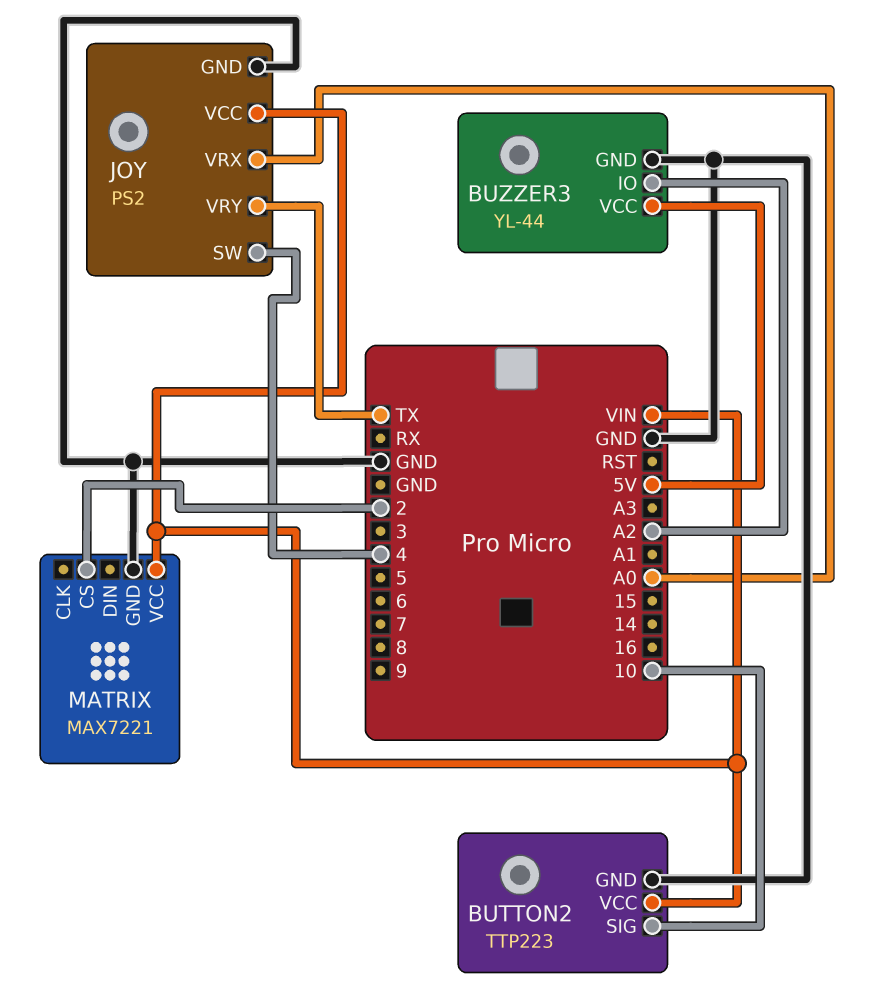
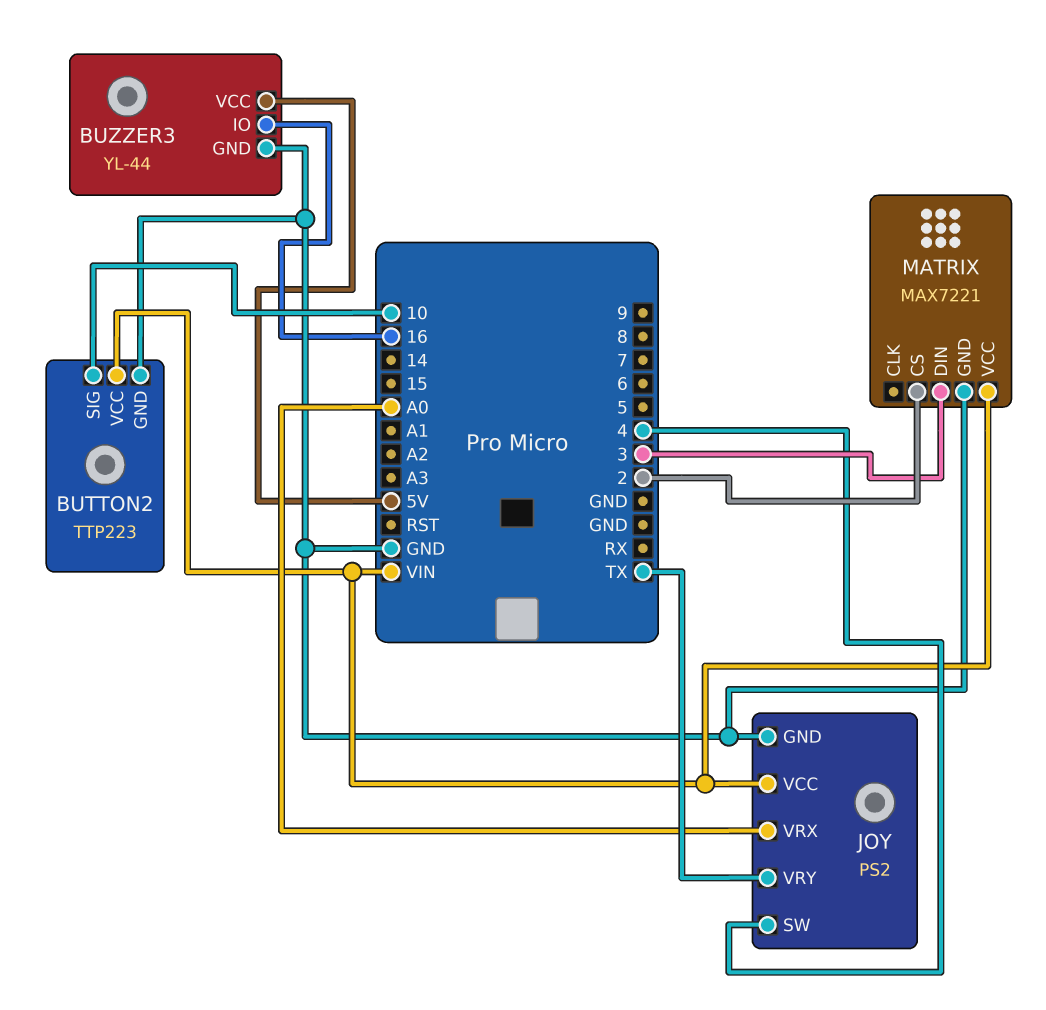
BUZZER3 pin IO: A2 -> 16
MATRIX pin DIN: none -> 3

